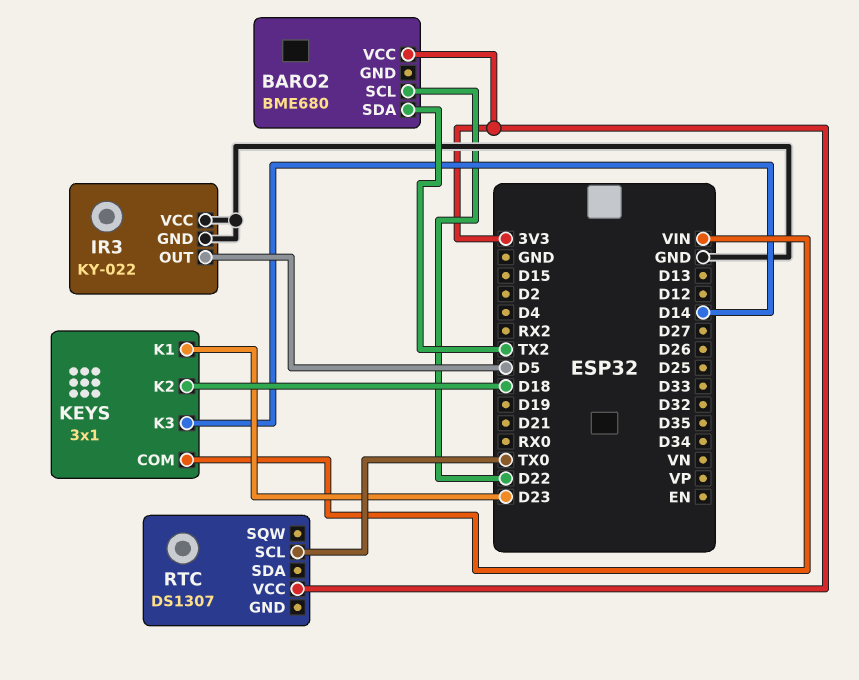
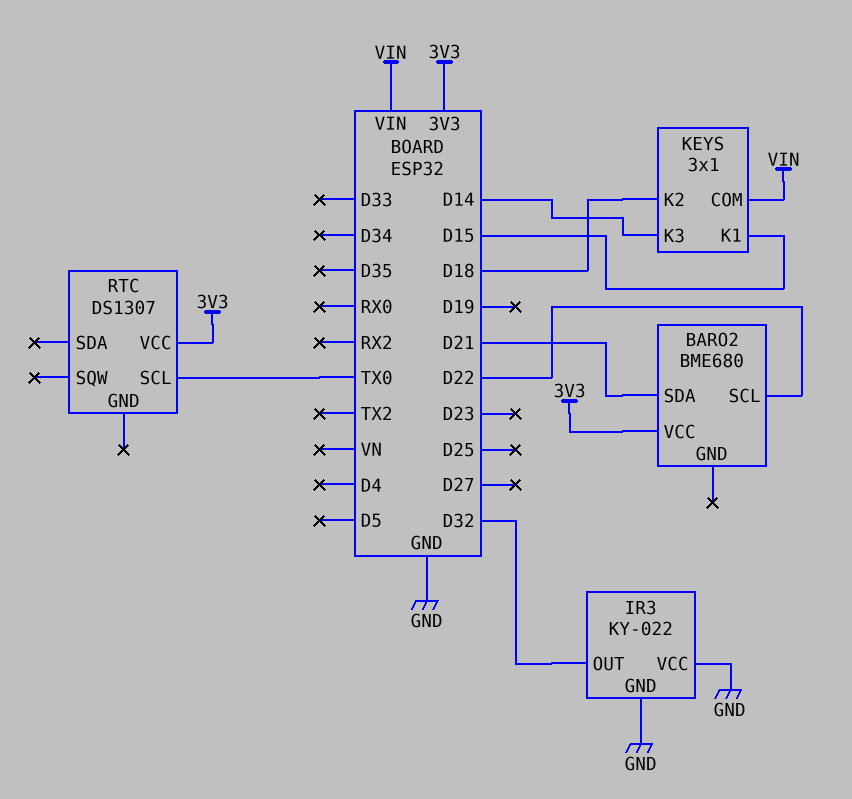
BARO2 pin SDA: TX2 -> D21
IR3 pin OUT: D5 -> D32
KEYS pin K1: D23 -> D15

